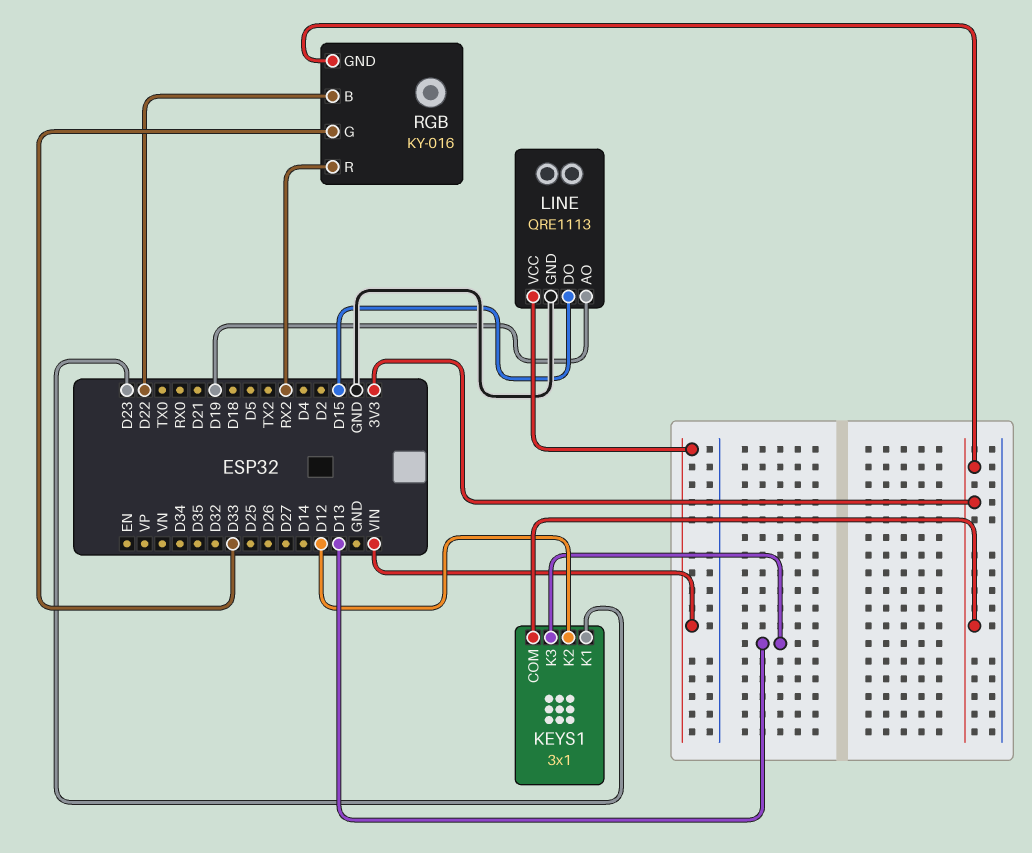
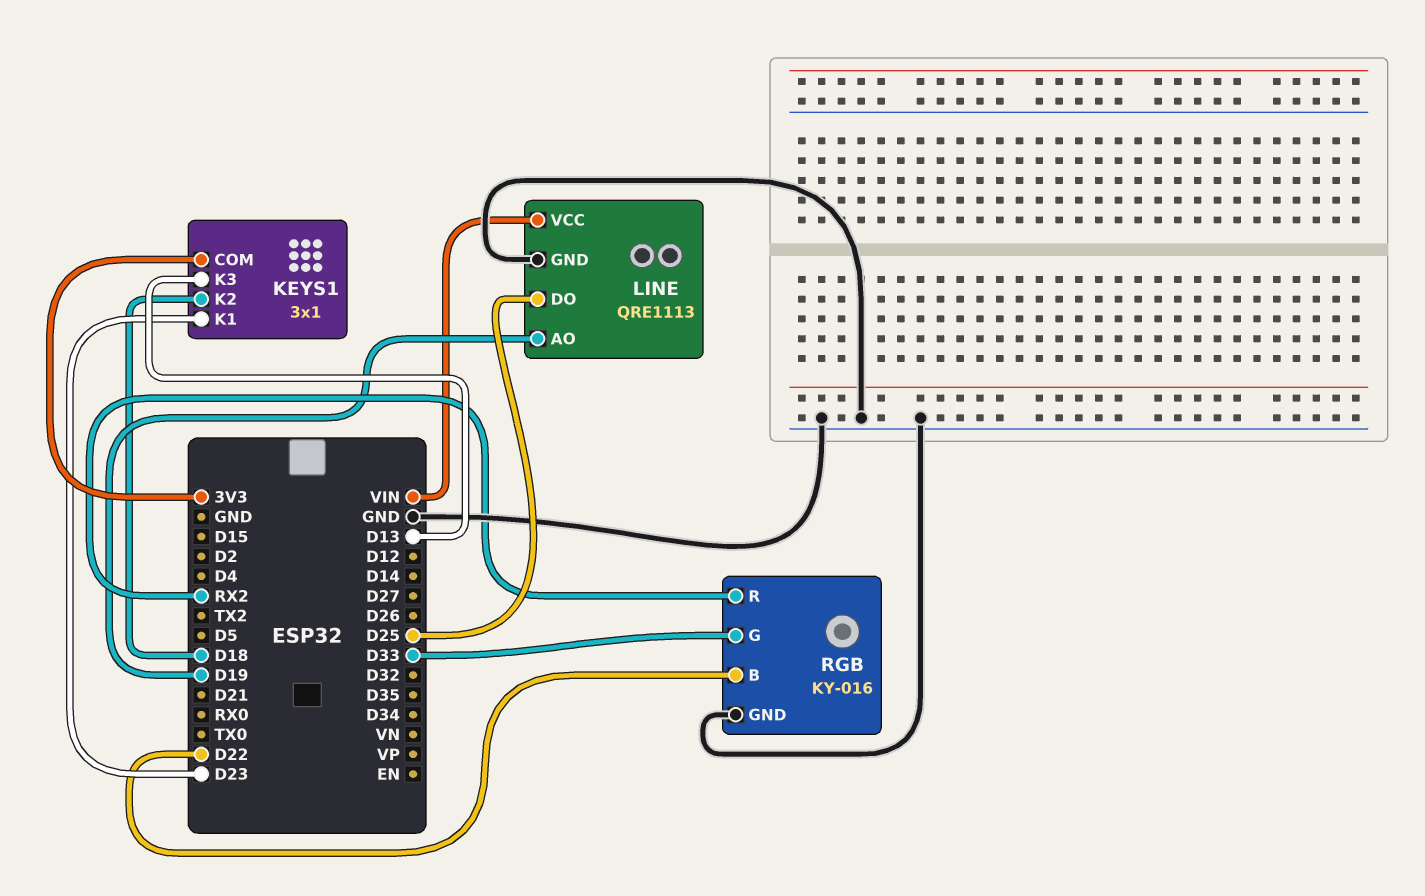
KEYS1 pin K2: D12 -> D18
LINE pin DO: D15 -> D25
RGB pin GND: 3V3 -> GND

